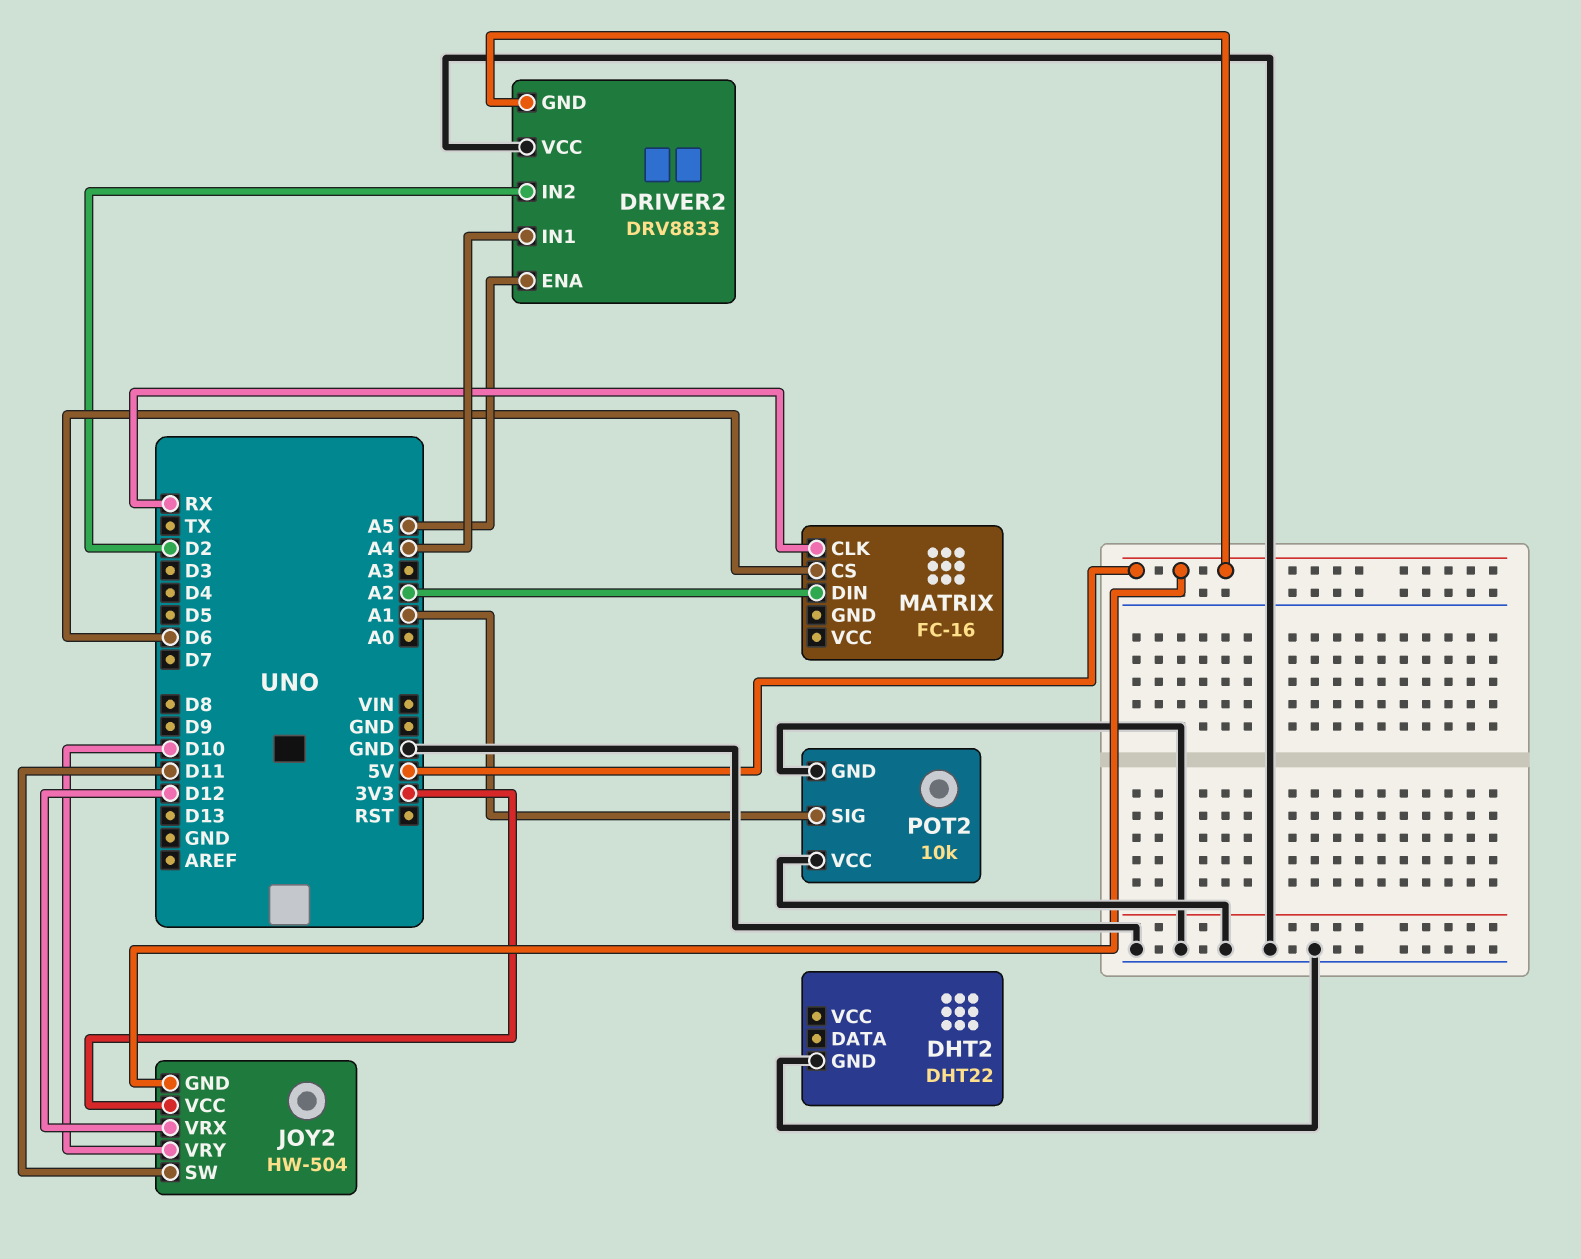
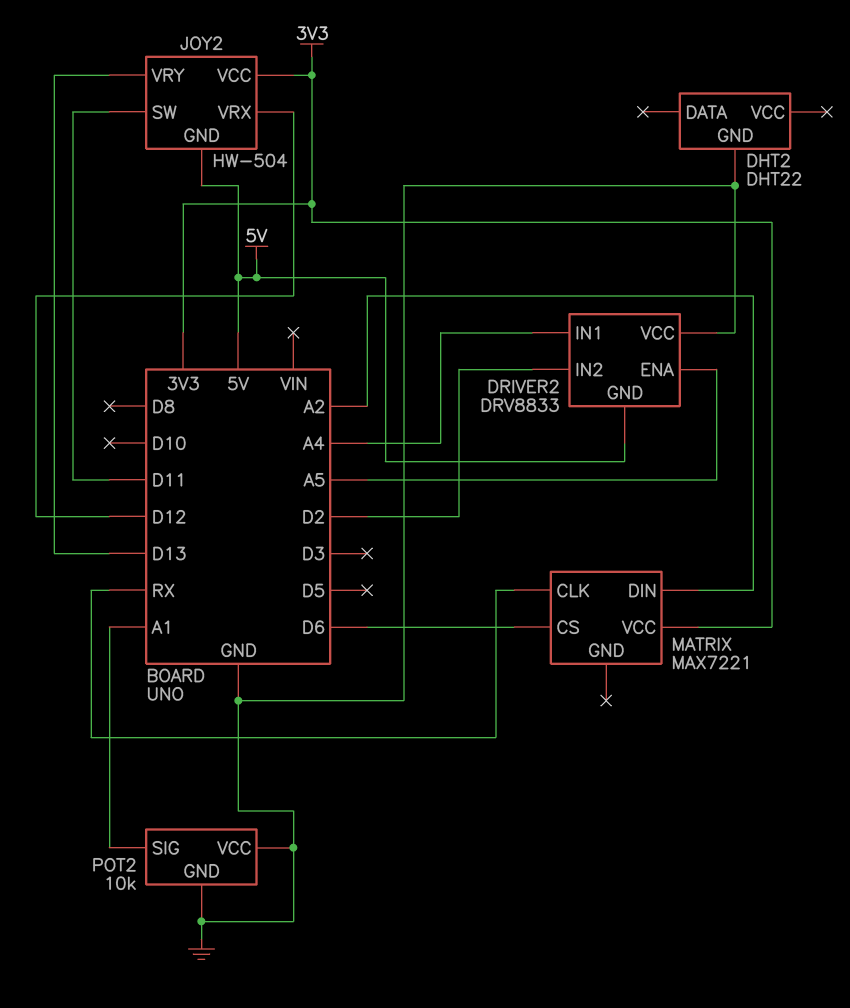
JOY2 pin VRY: D10 -> D13
MATRIX: FC-16 -> MAX7221
MATRIX pin VCC: none -> 3V3

